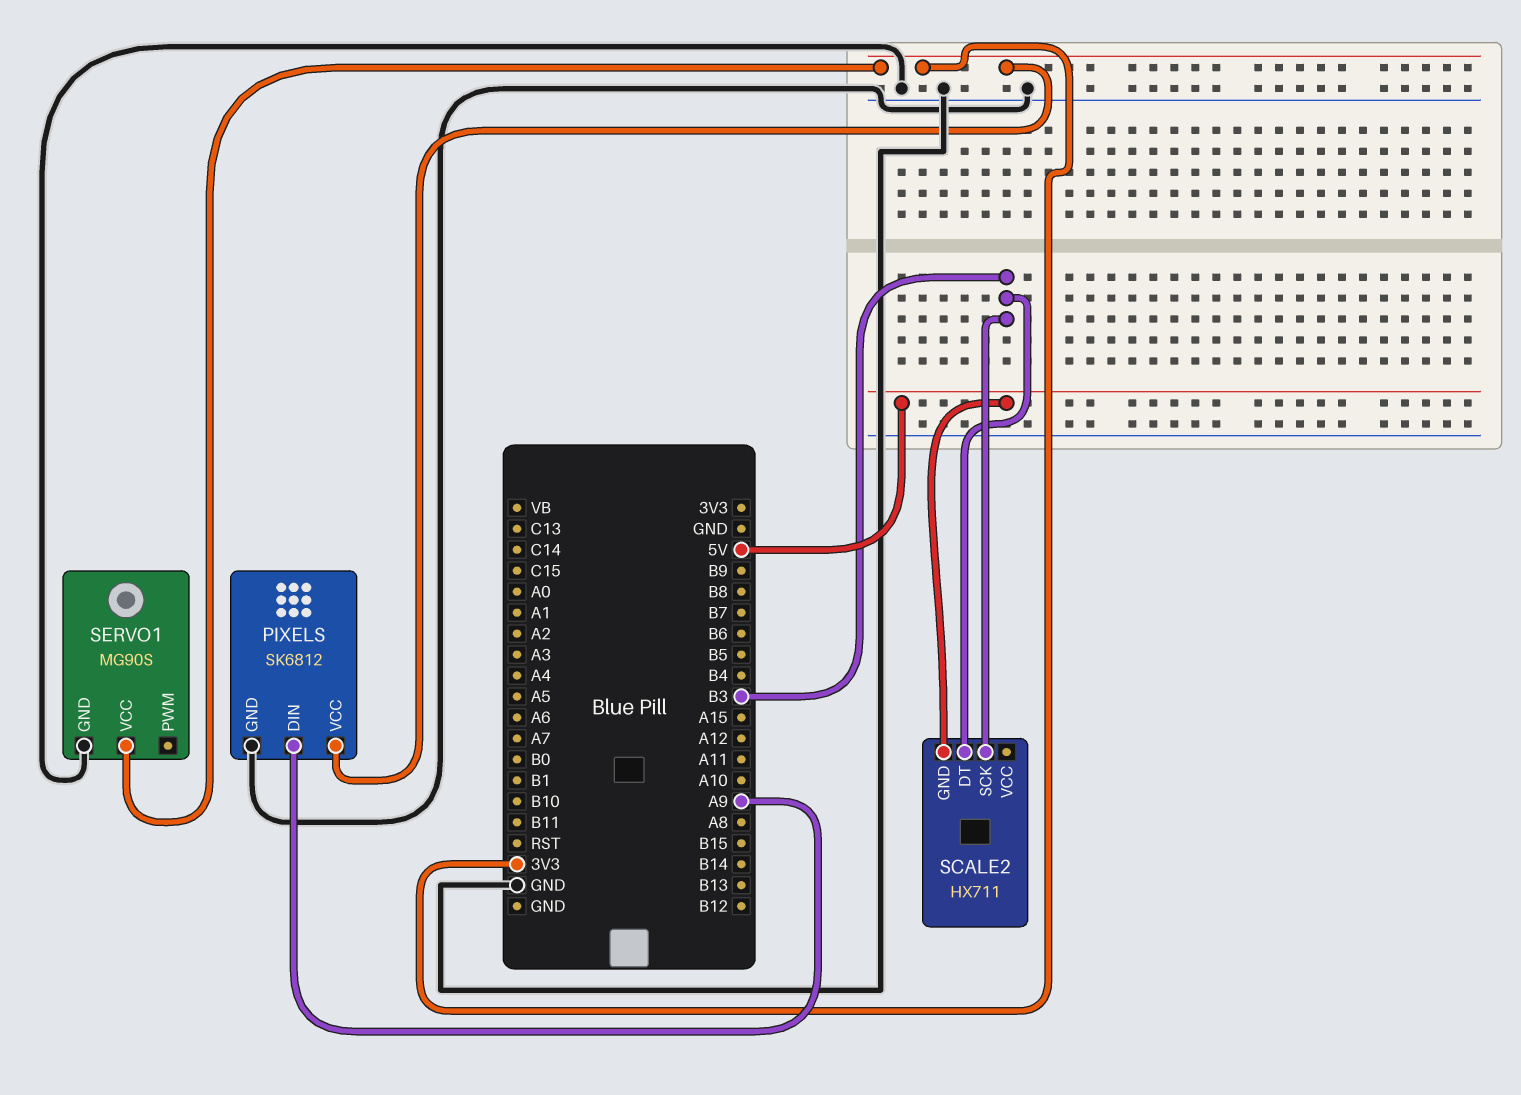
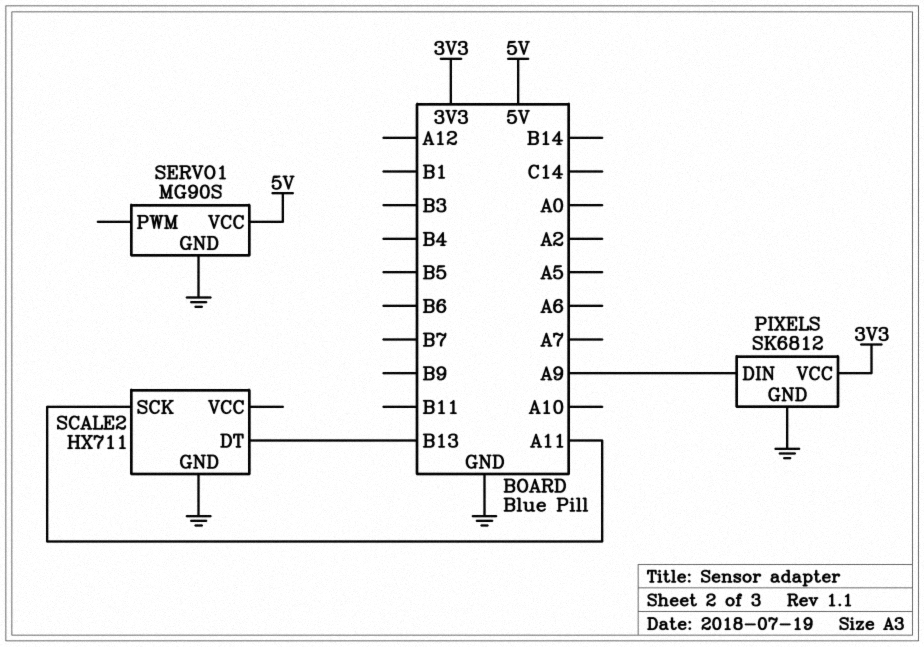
SCALE2 pin DT: B3 -> B13
SCALE2 pin GND: 5V -> GND
SCALE2 pin SCK: B3 -> A11
SERVO1 pin VCC: 3V3 -> 5V

